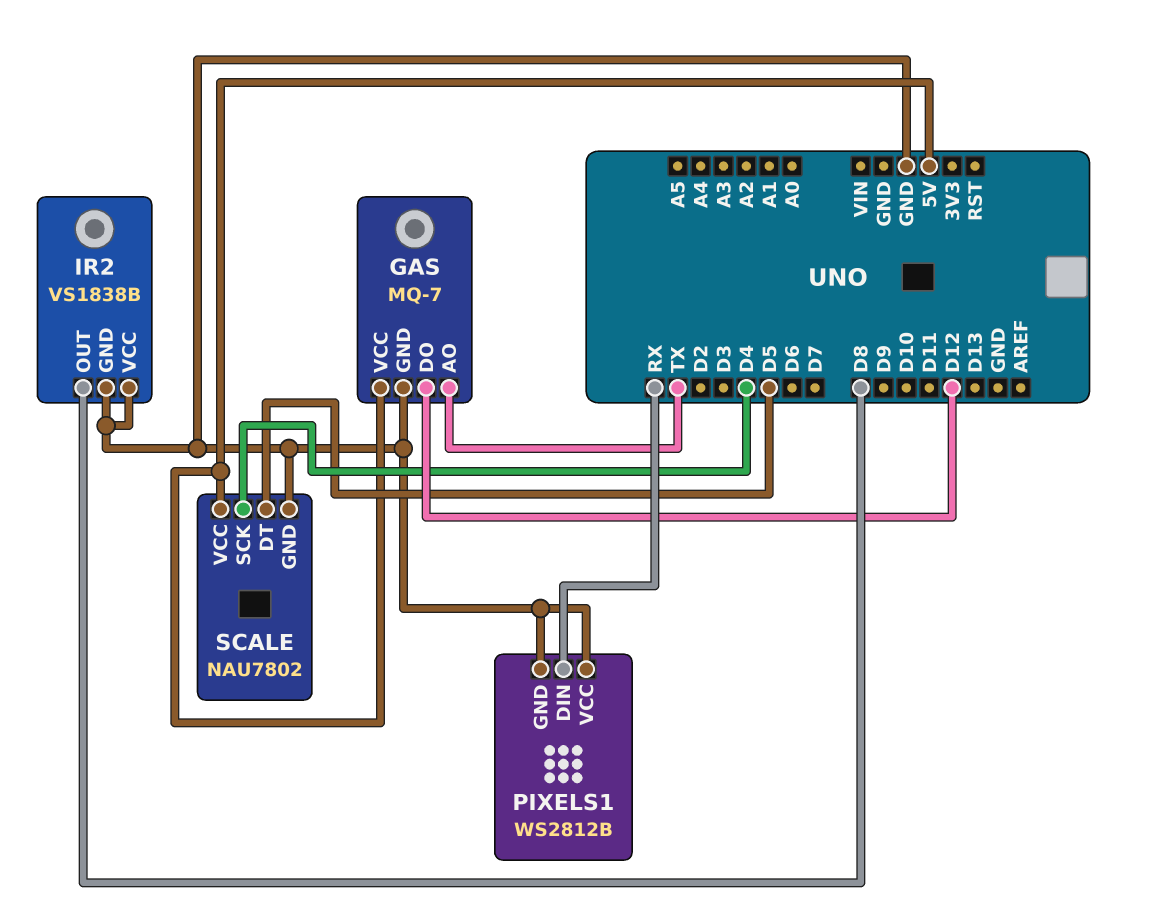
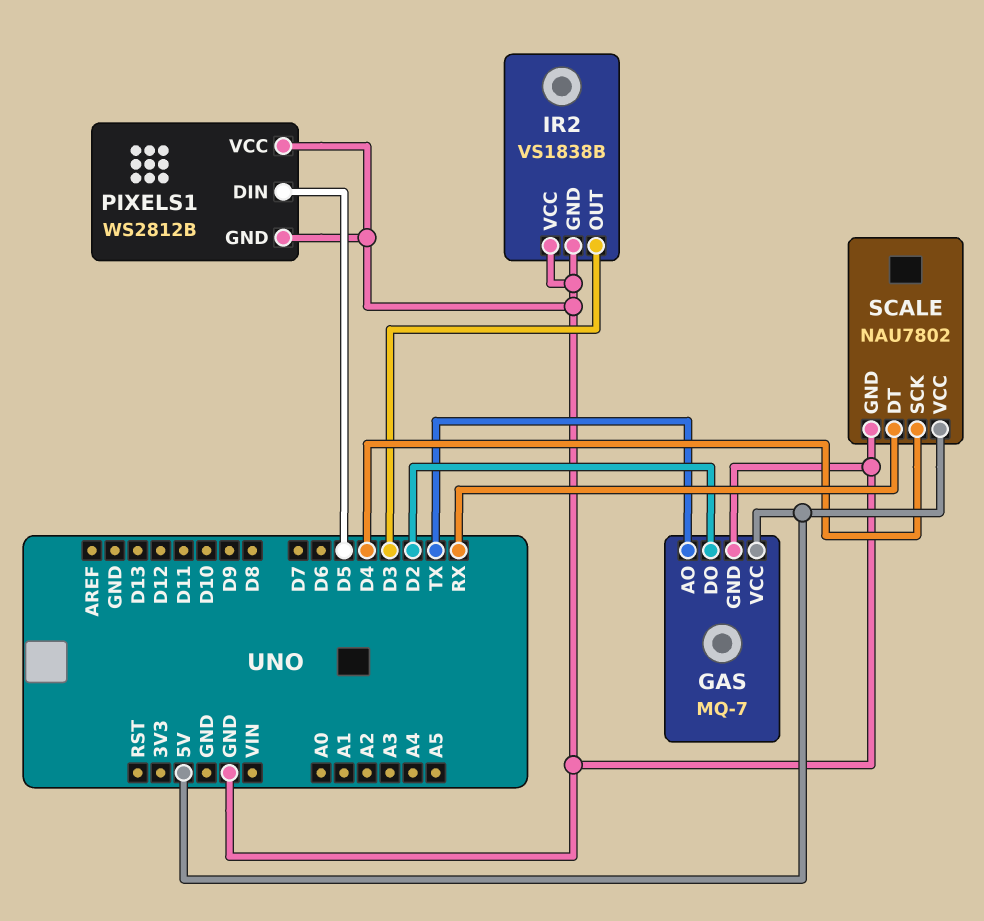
GAS pin DO: D12 -> D2
IR2 pin OUT: D8 -> D3
PIXELS1 pin DIN: RX -> D5
SCALE pin DT: D5 -> RX

